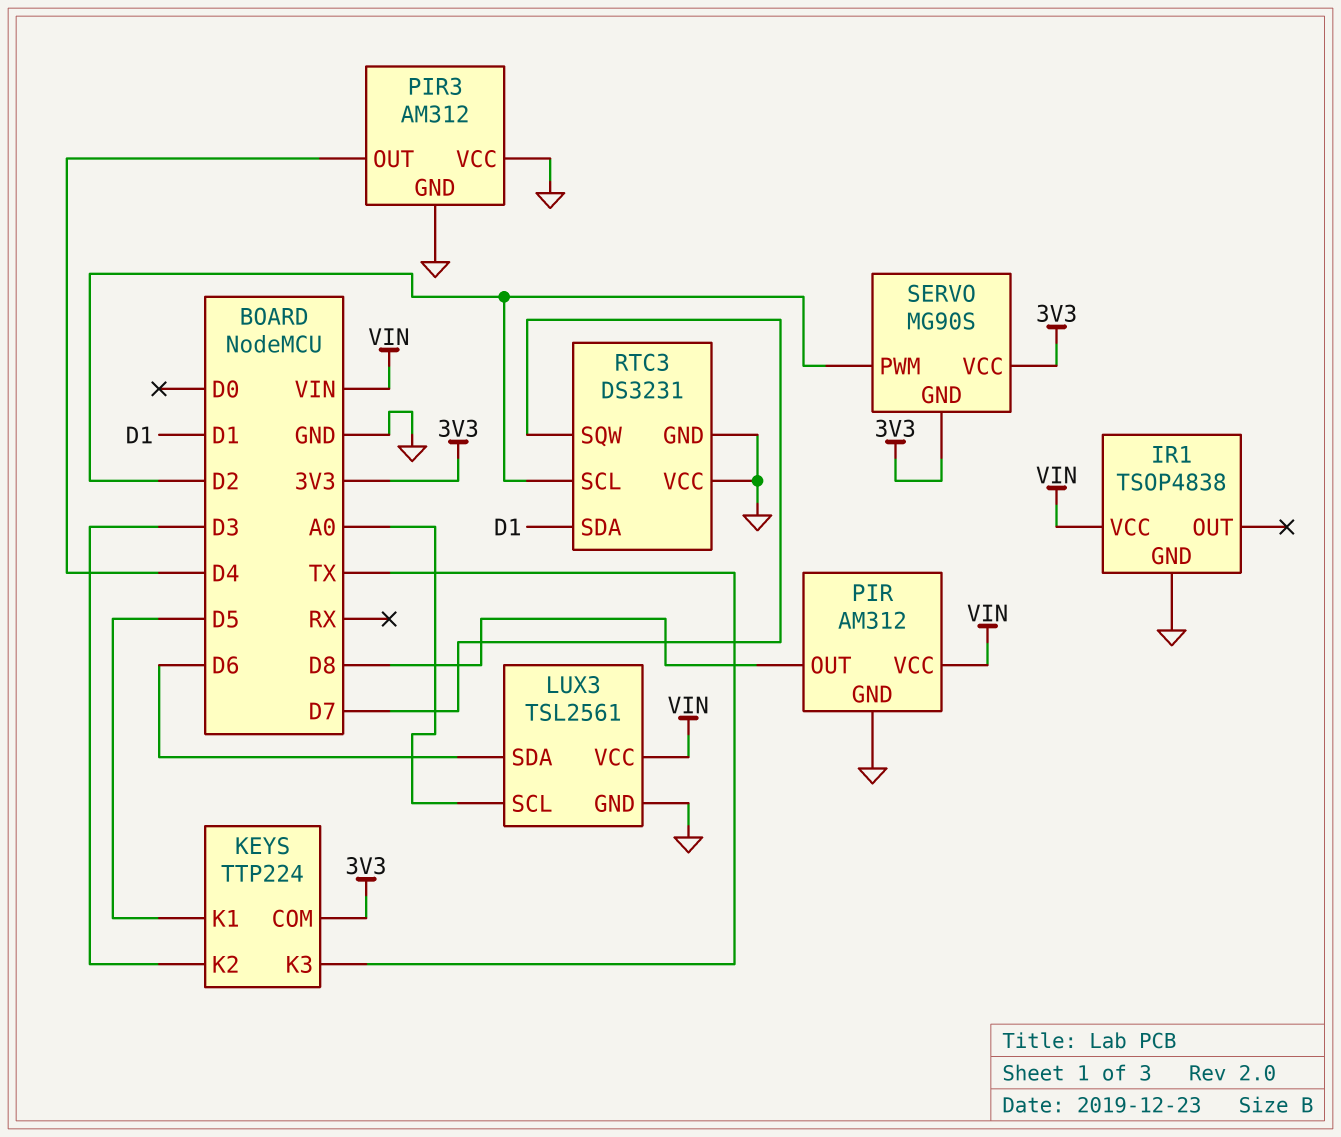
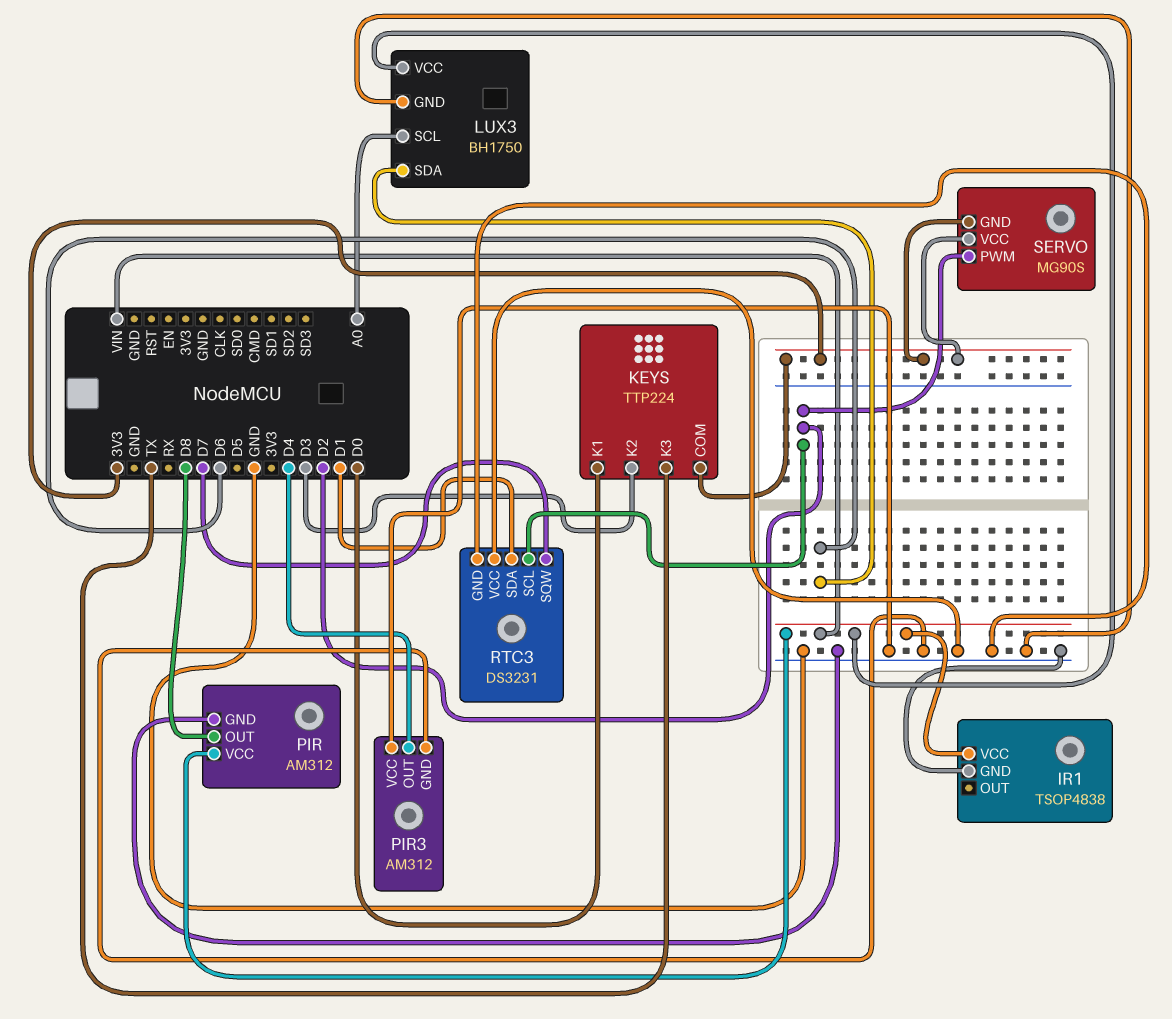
KEYS pin K1: D5 -> D0
LUX3: TSL2561 -> BH1750

